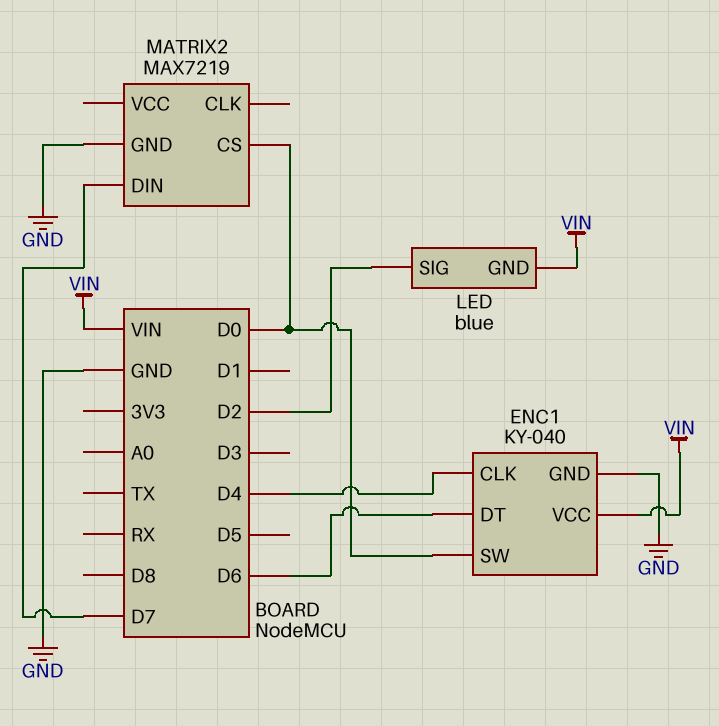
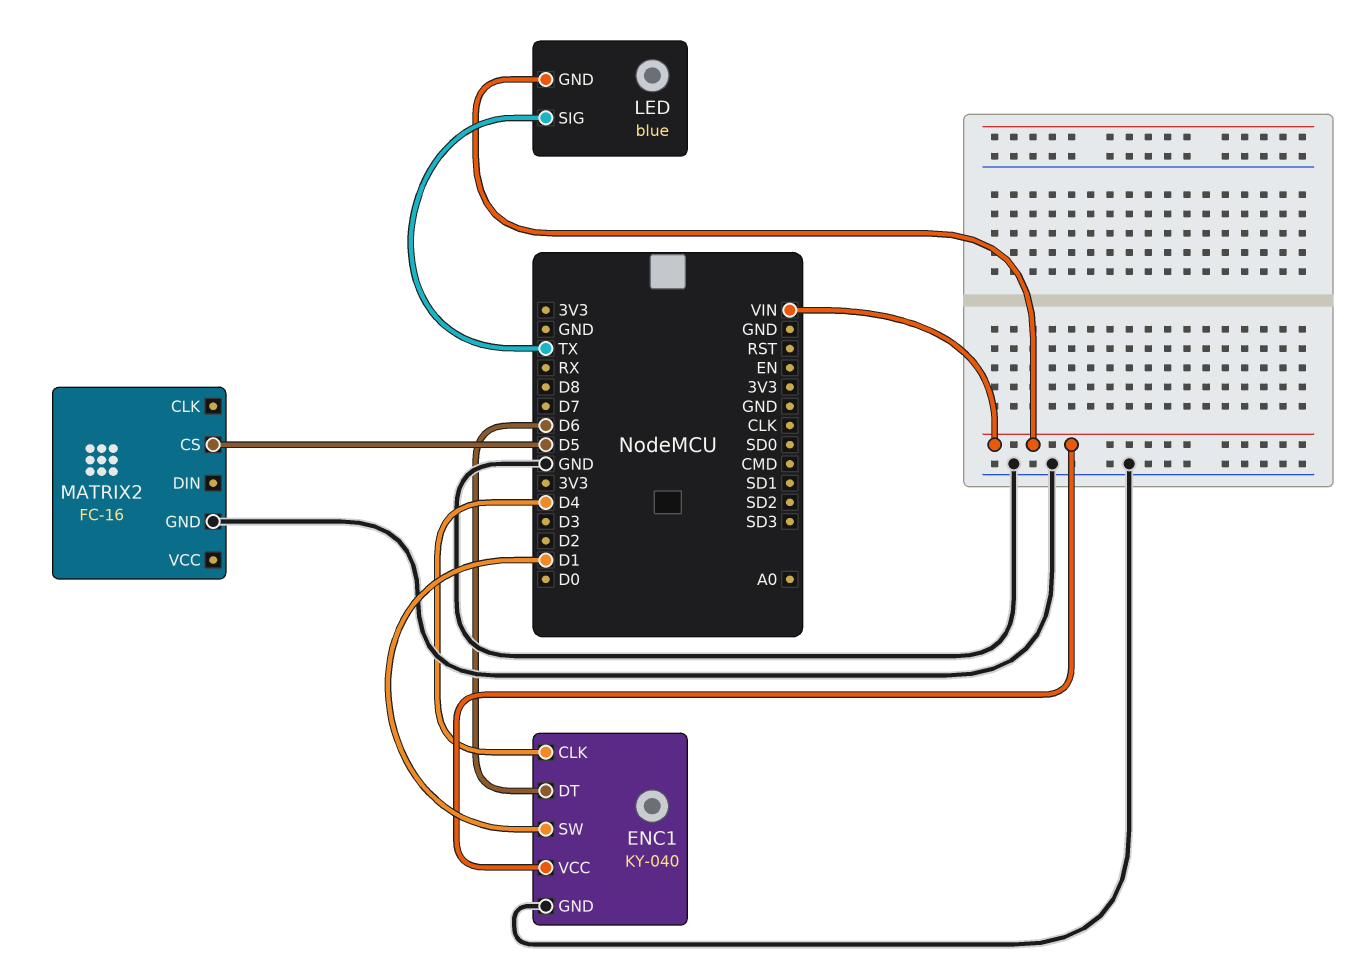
ENC1 pin SW: D0 -> D1
LED pin SIG: D2 -> TX
MATRIX2: MAX7219 -> FC-16
MATRIX2 pin CS: D0 -> D5
MATRIX2 pin DIN: D7 -> none

